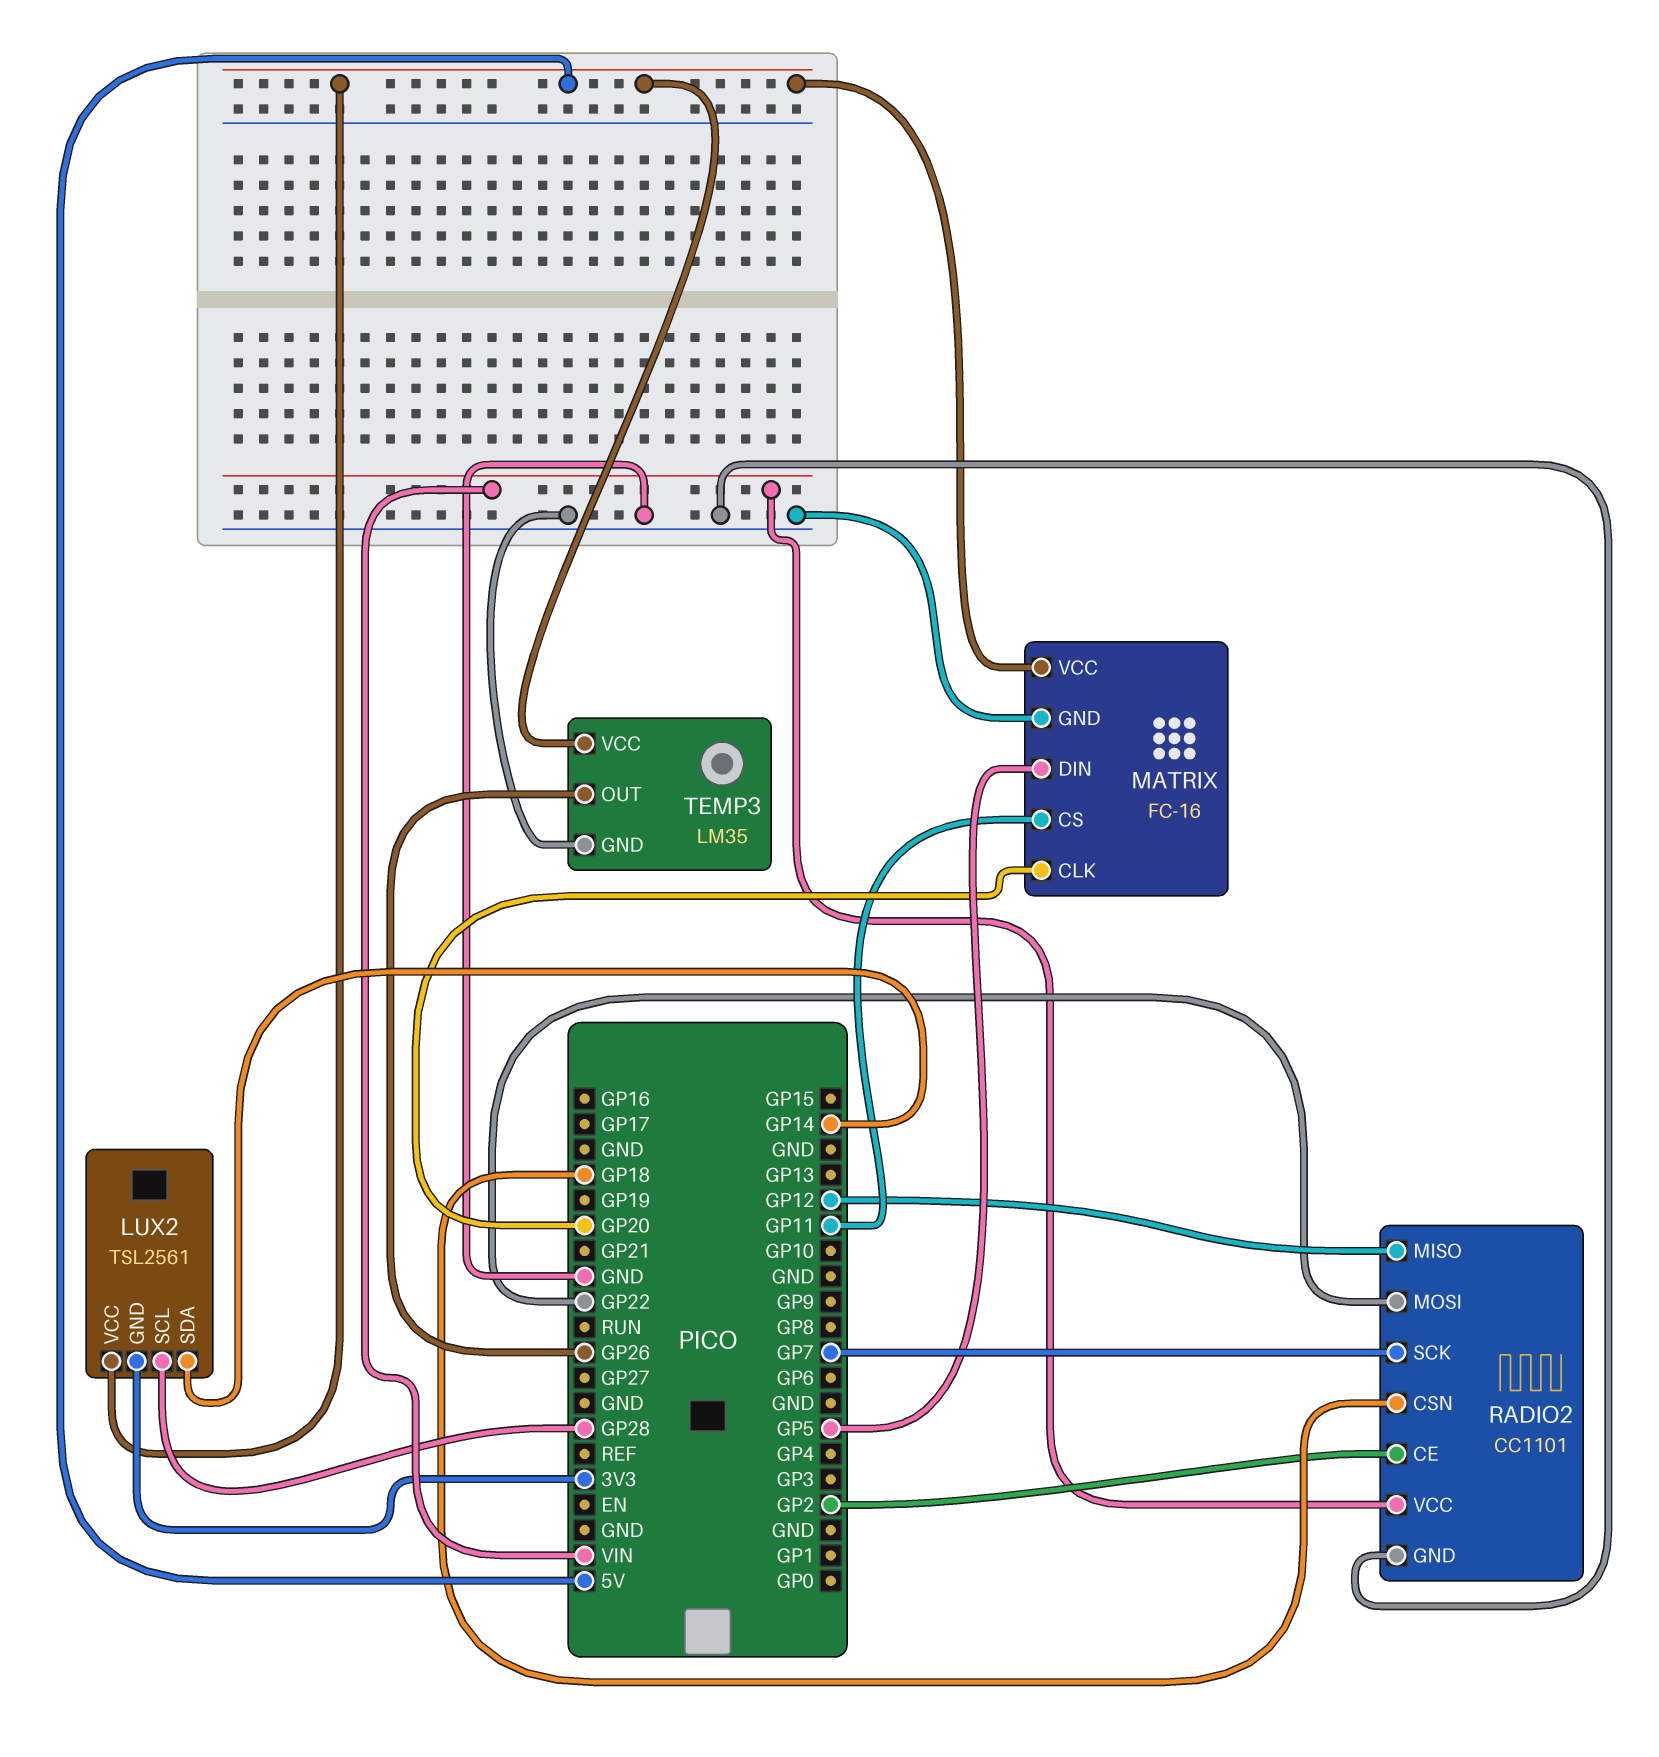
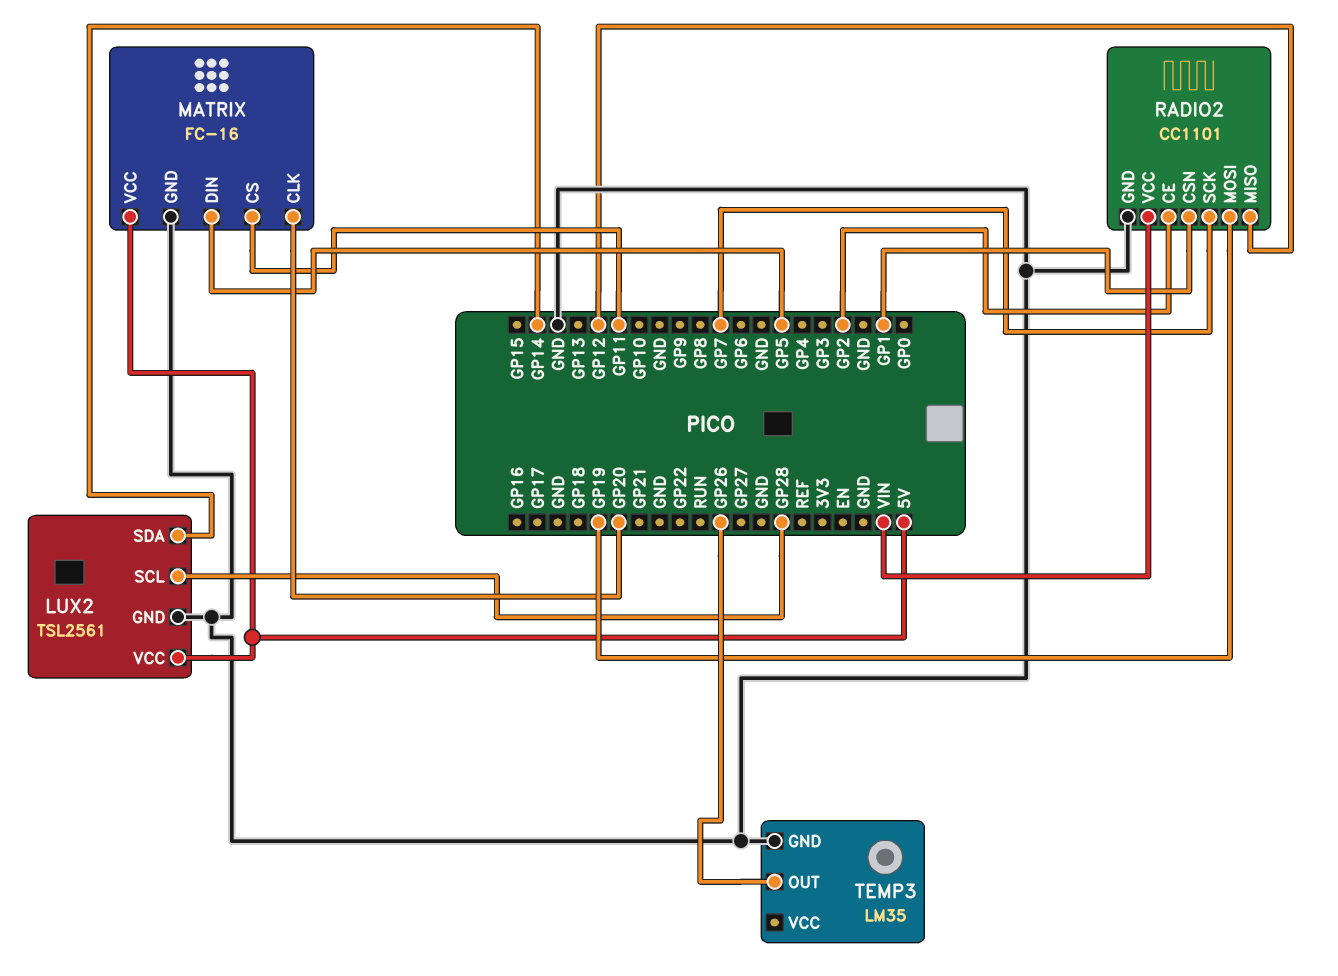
LUX2 pin GND: 3V3 -> GND
RADIO2 pin CSN: GP18 -> GP1
RADIO2 pin MOSI: GP22 -> GP19
TEMP3 pin VCC: 5V -> none

